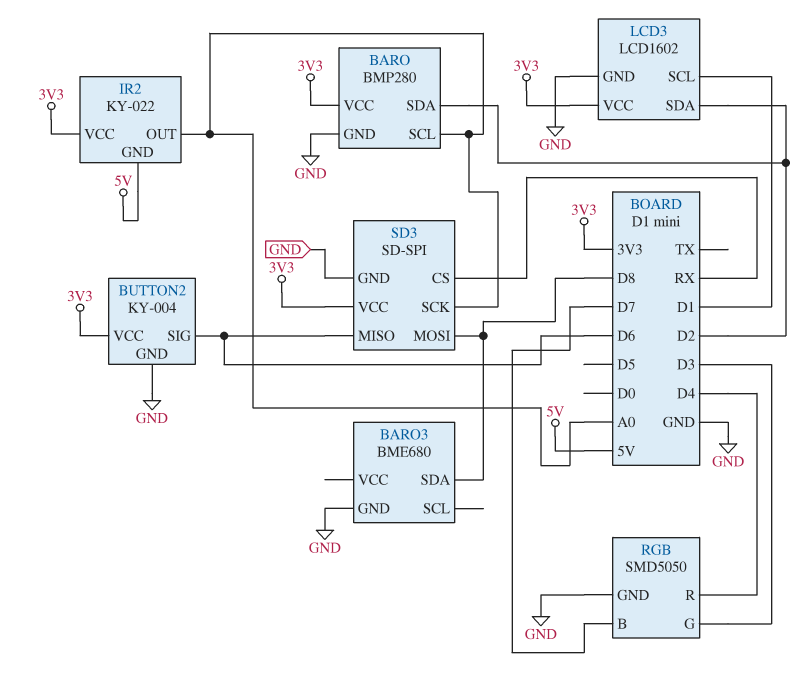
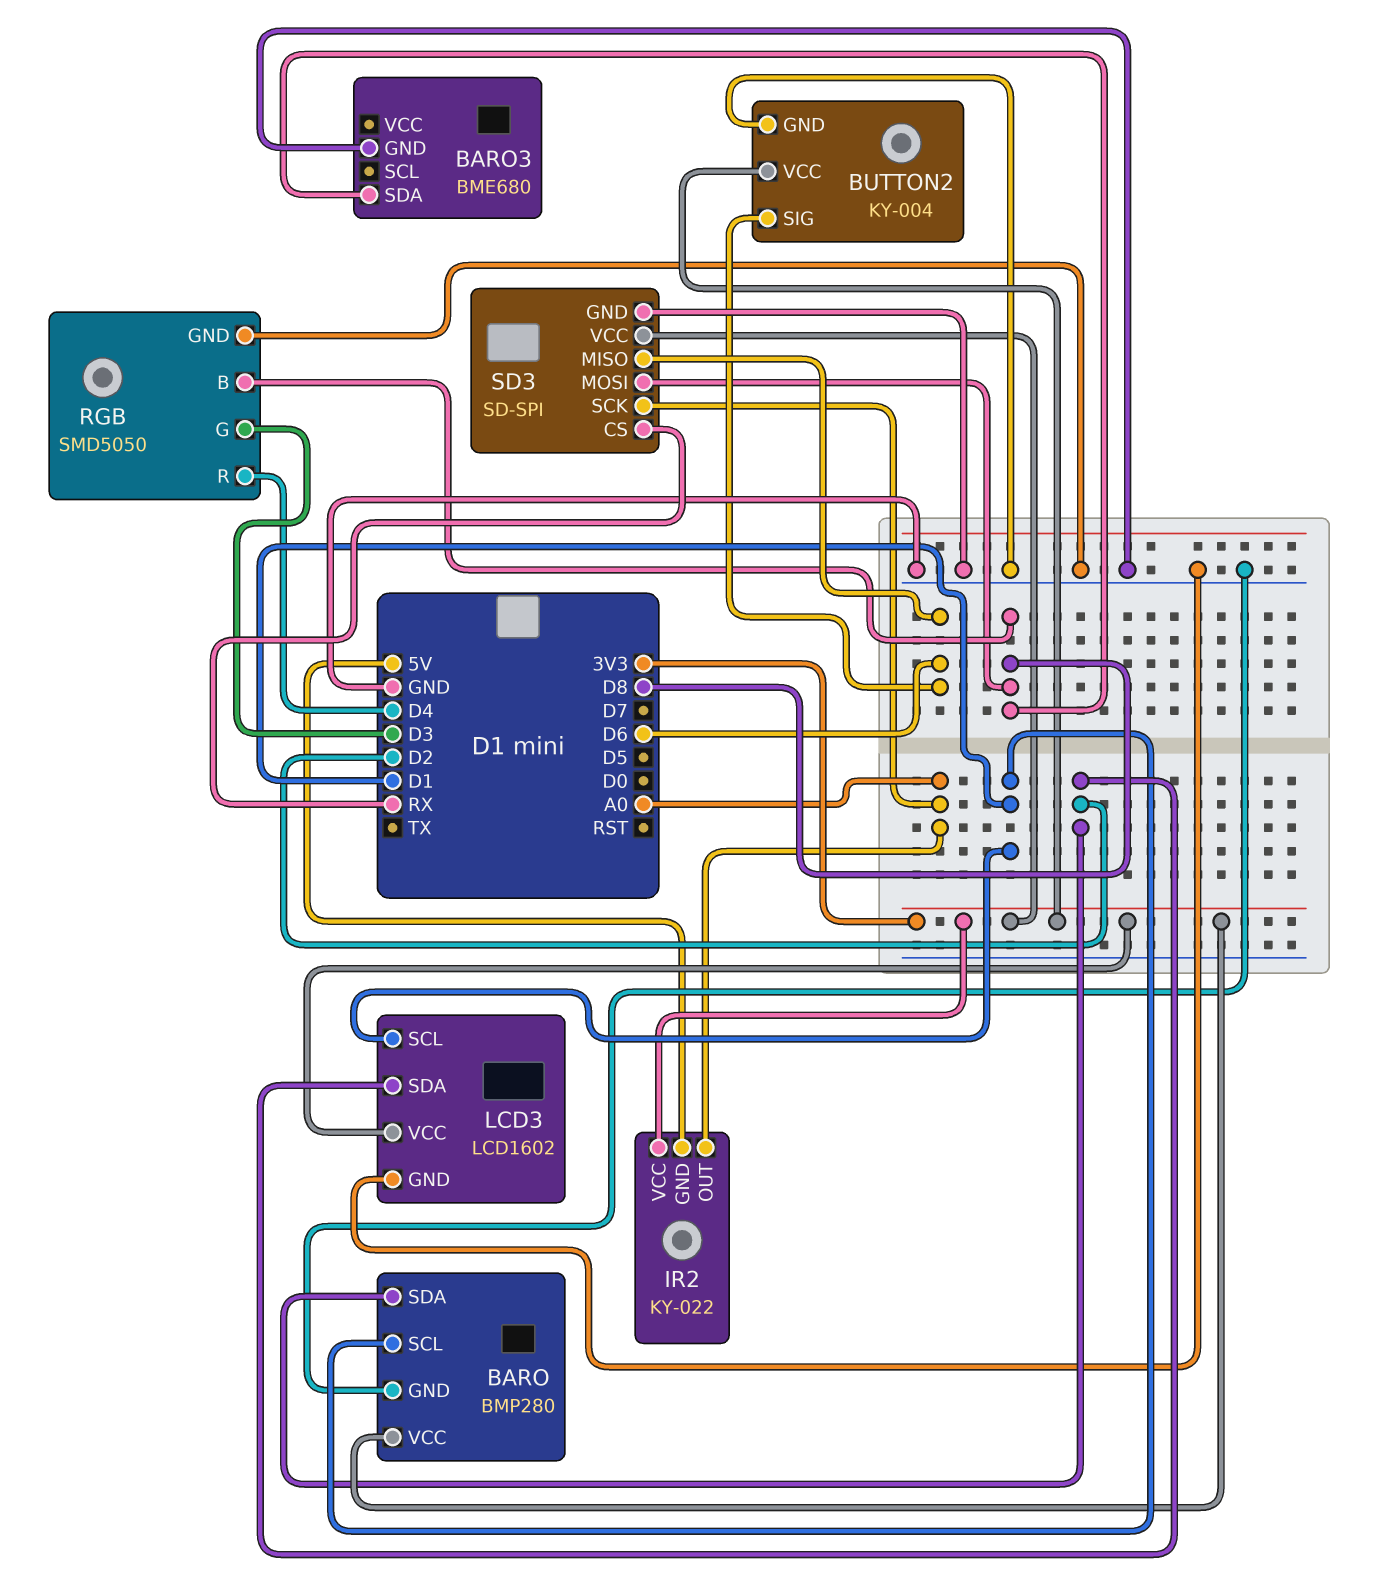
BARO pin SCL: A0 -> D1
RGB pin B: D7 -> D8

